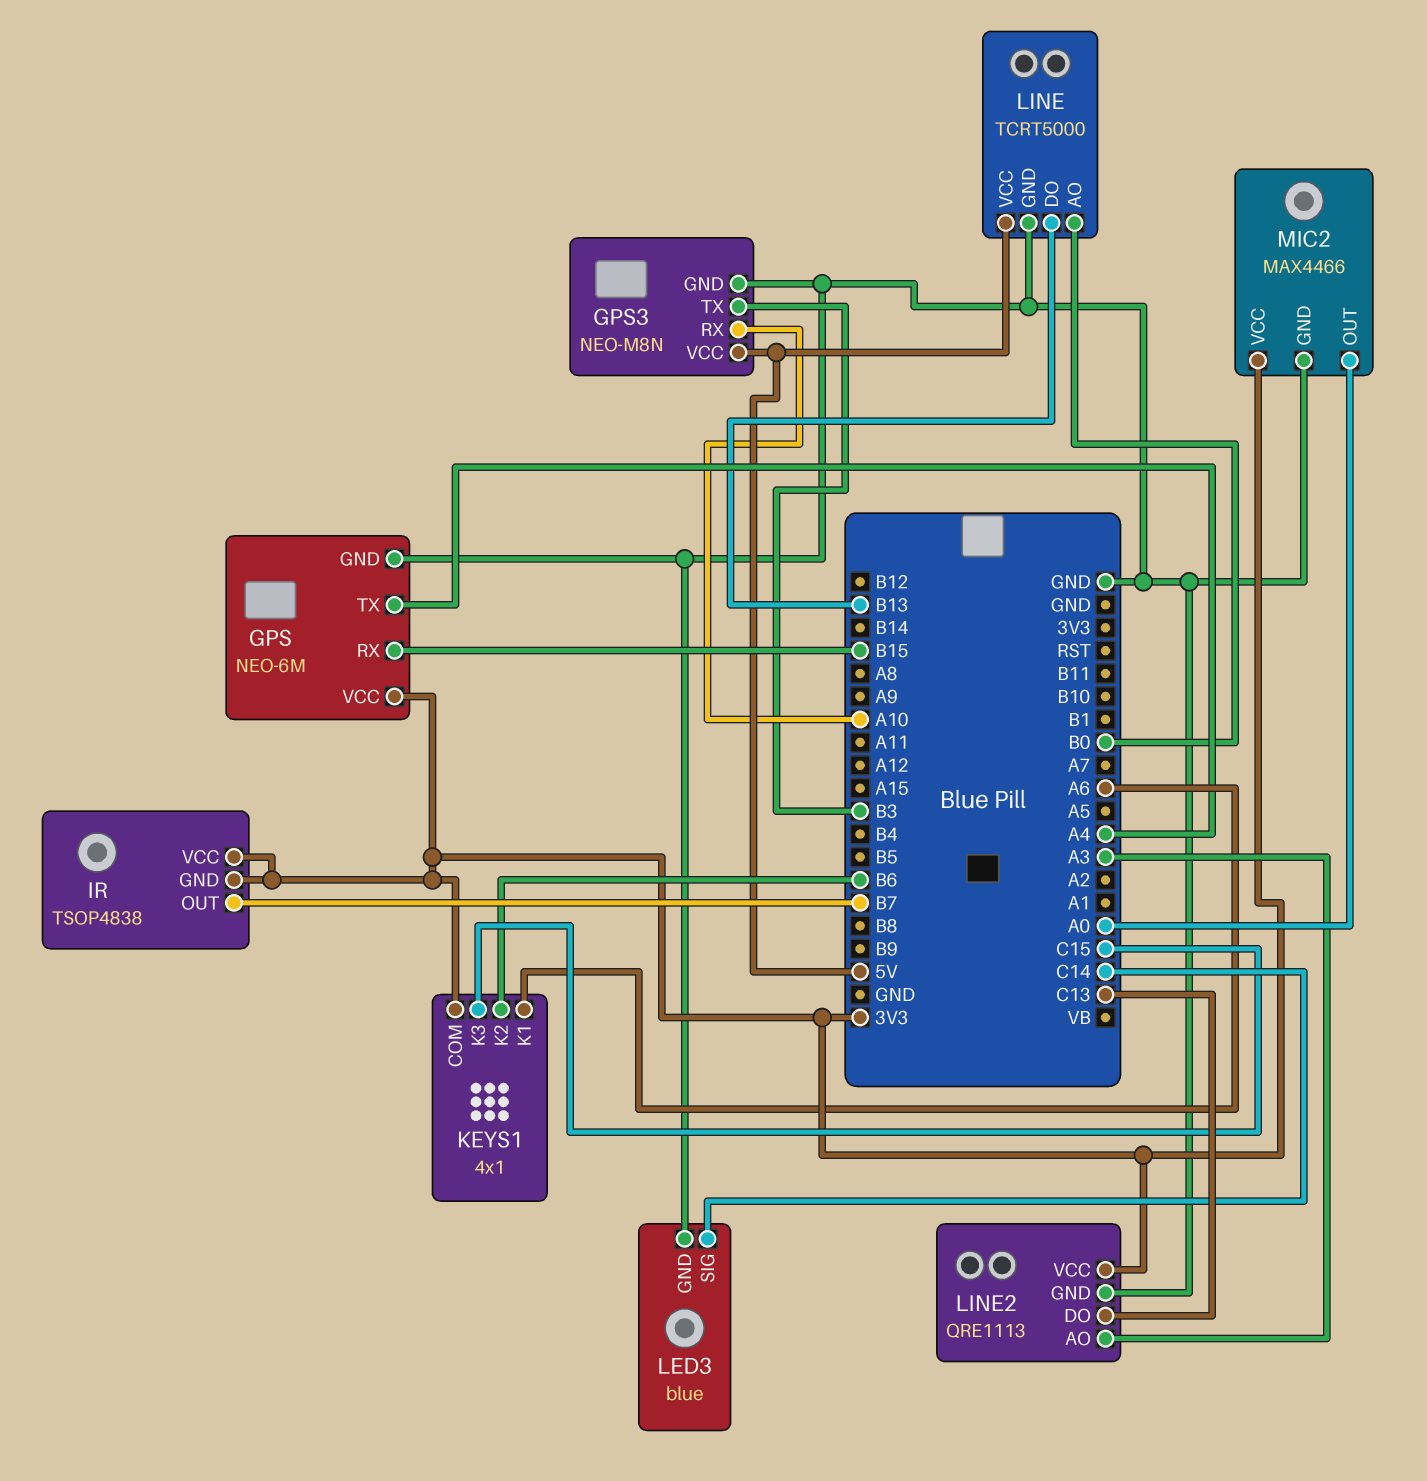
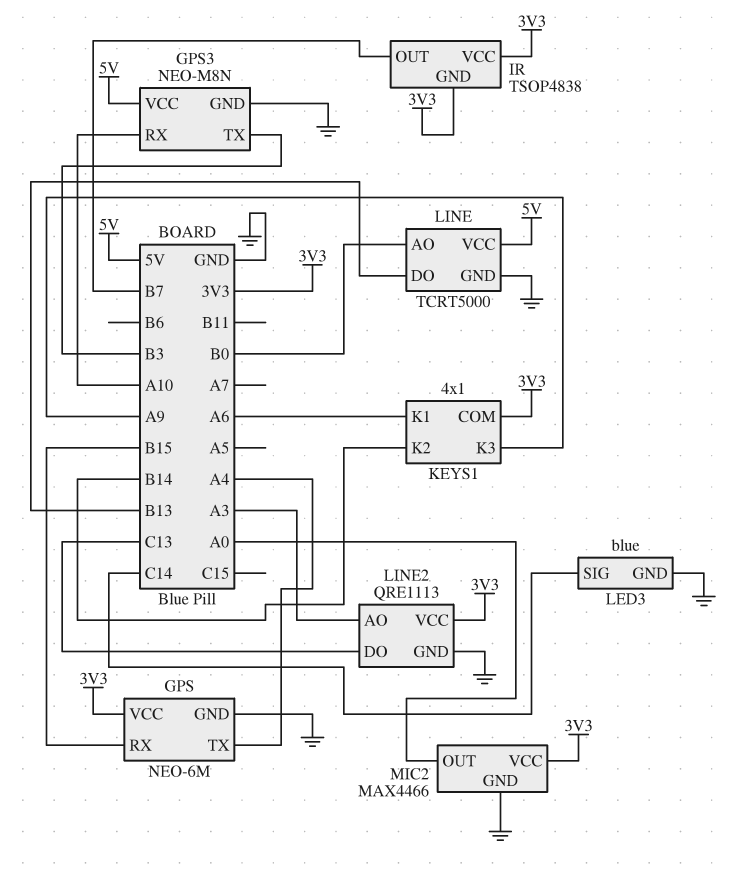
KEYS1 pin K2: B6 -> B14
KEYS1 pin K3: C15 -> A9

